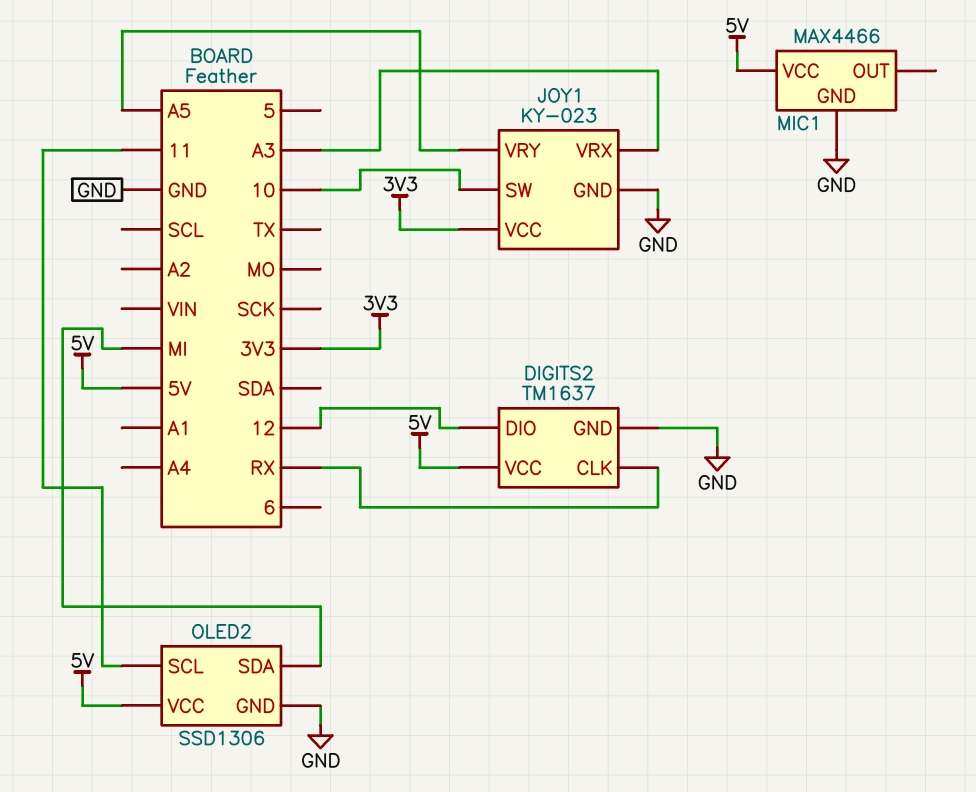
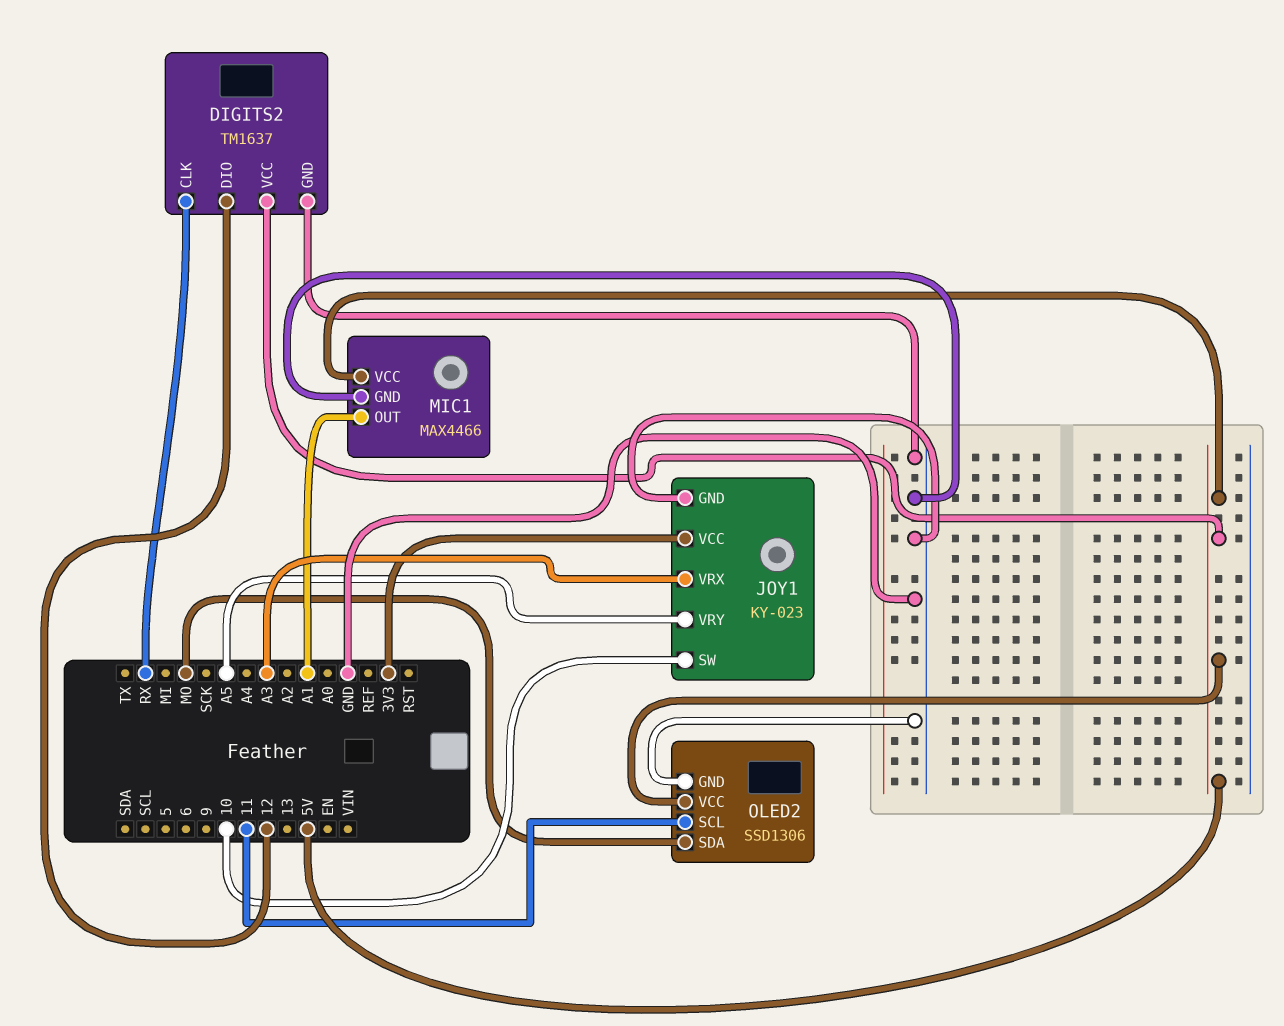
MIC1 pin OUT: none -> A1
OLED2 pin SDA: MI -> MO

